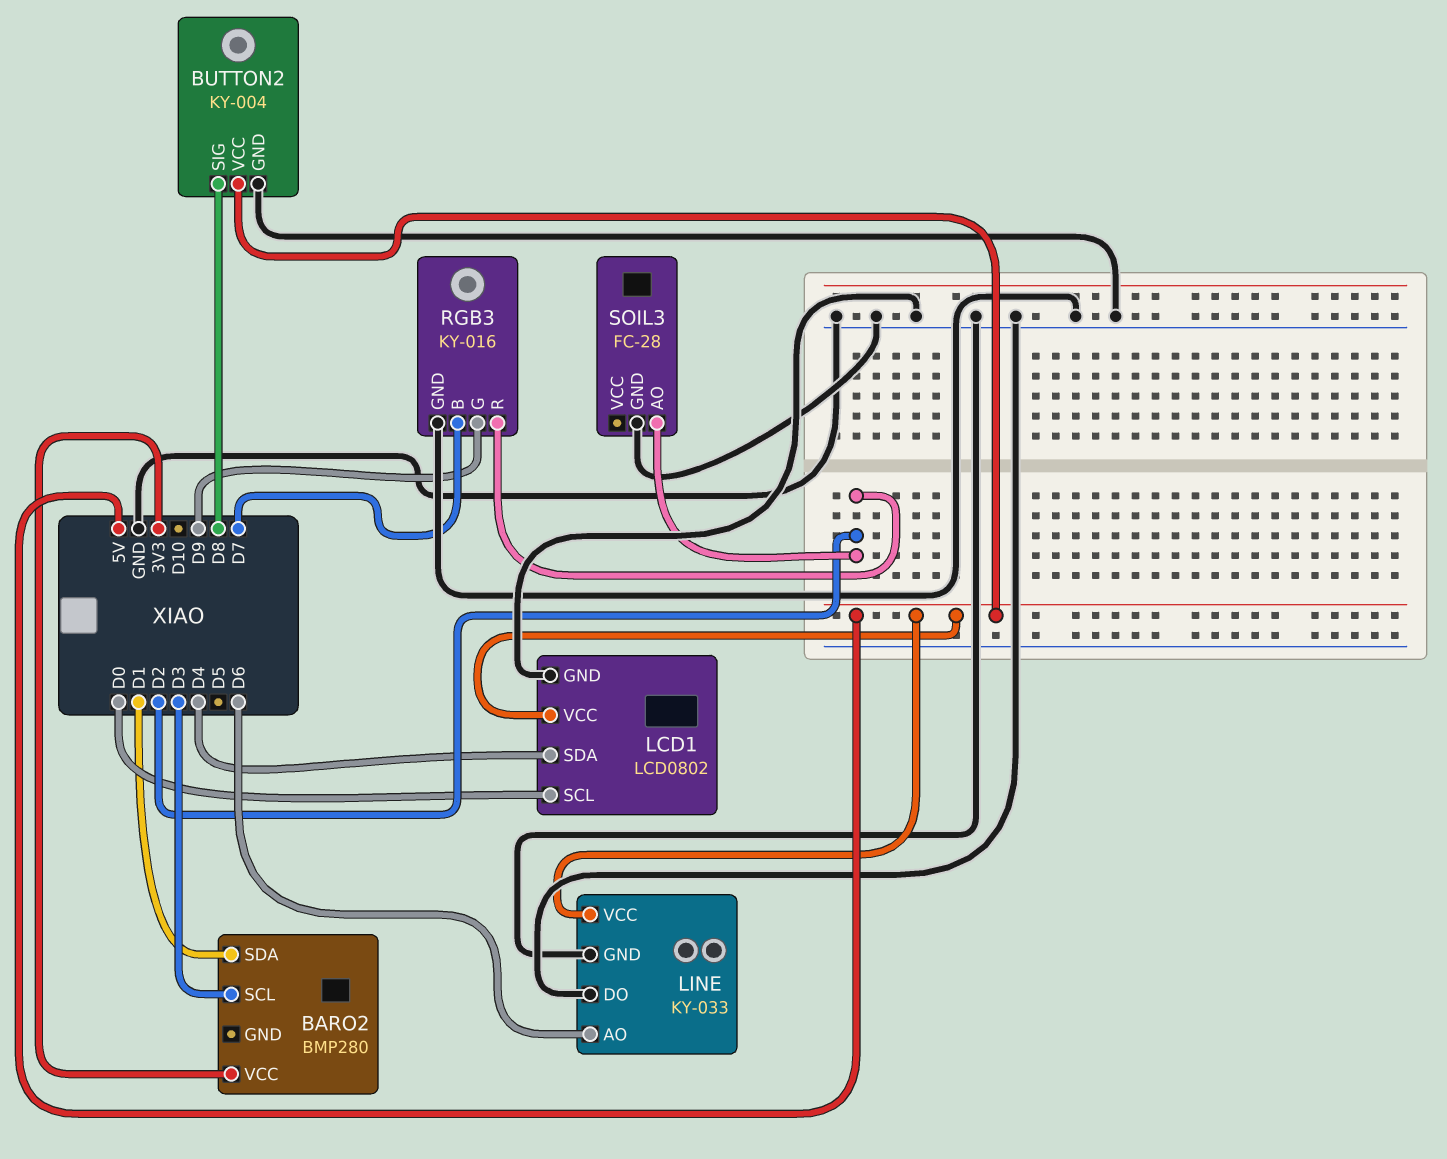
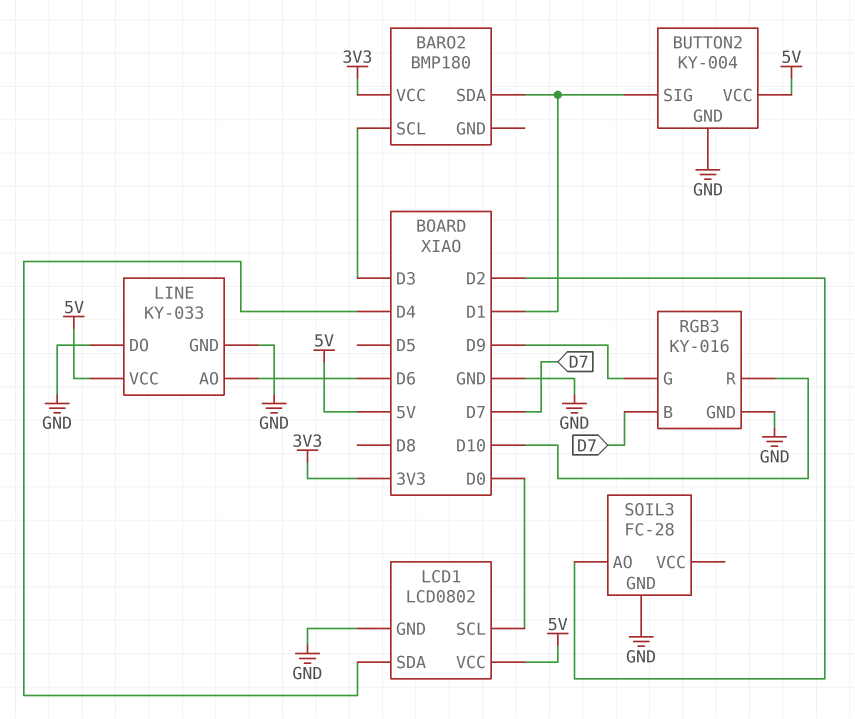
BARO2: BMP280 -> BMP180
BUTTON2 pin SIG: D8 -> D1
RGB3 pin R: D2 -> D10

